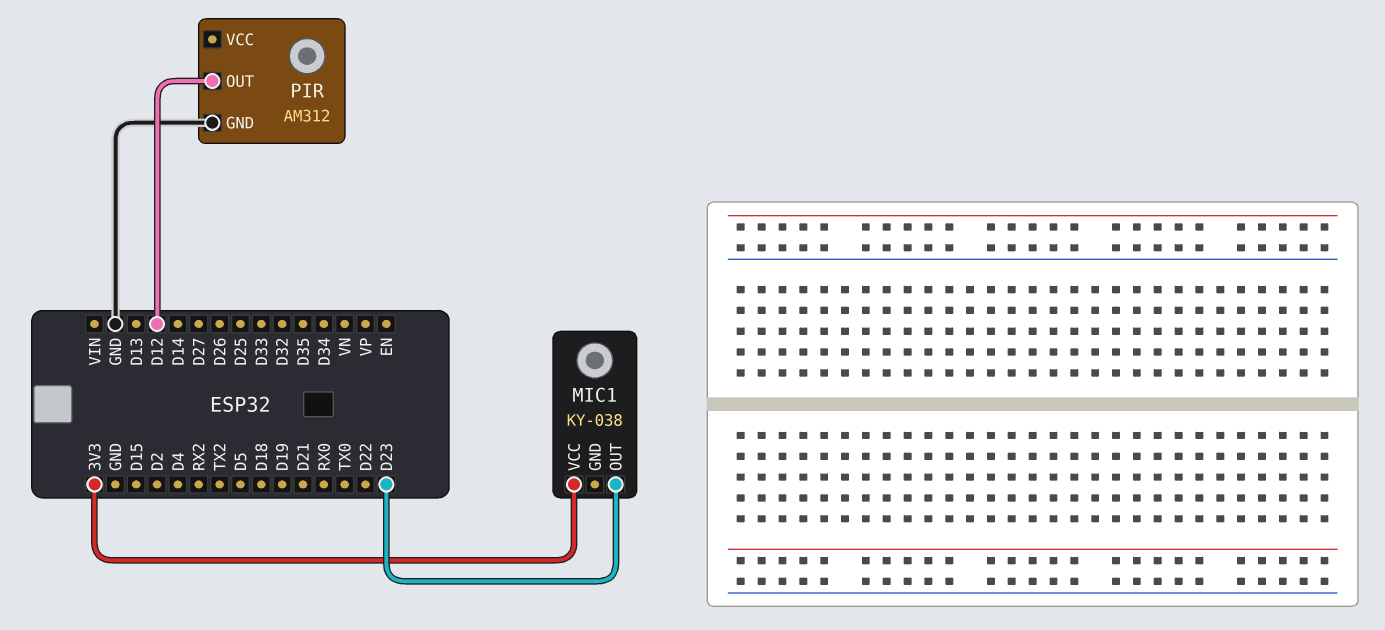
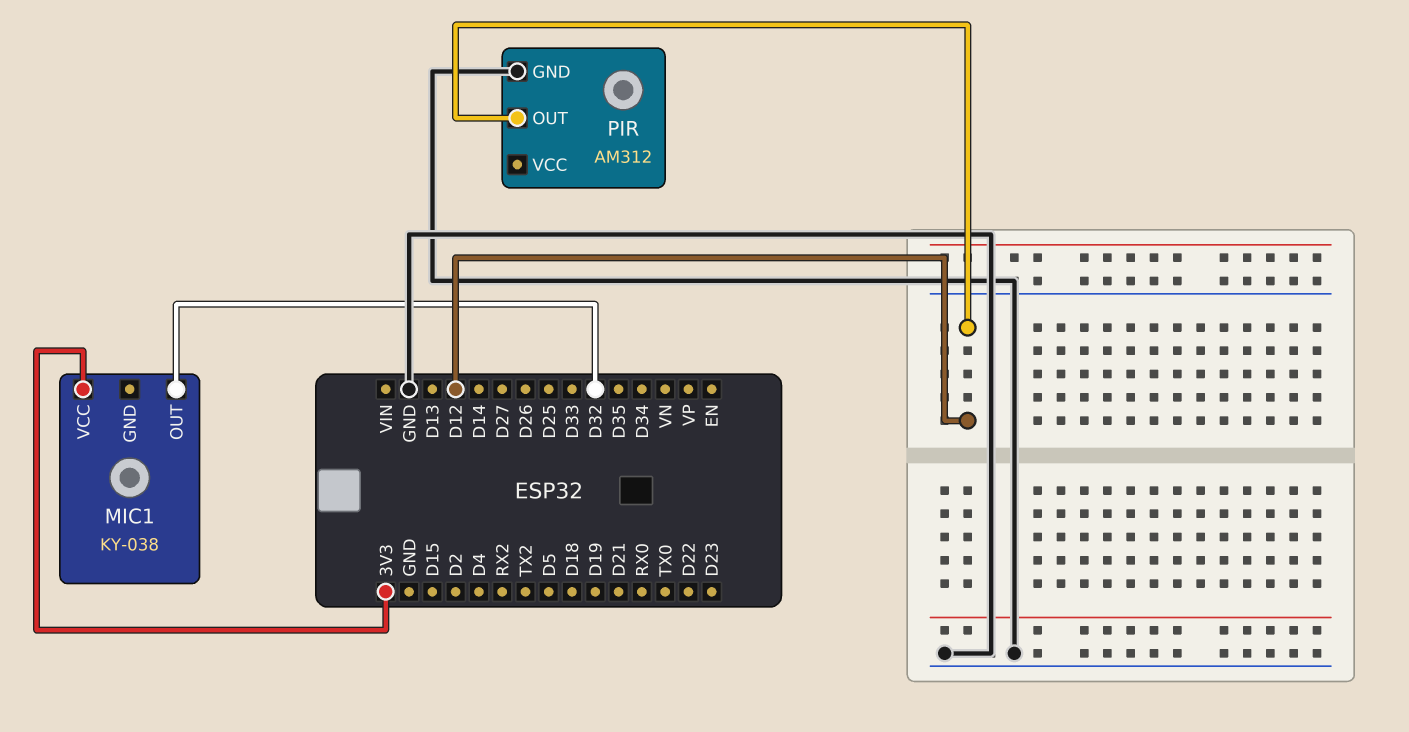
MIC1 pin OUT: D23 -> D32

